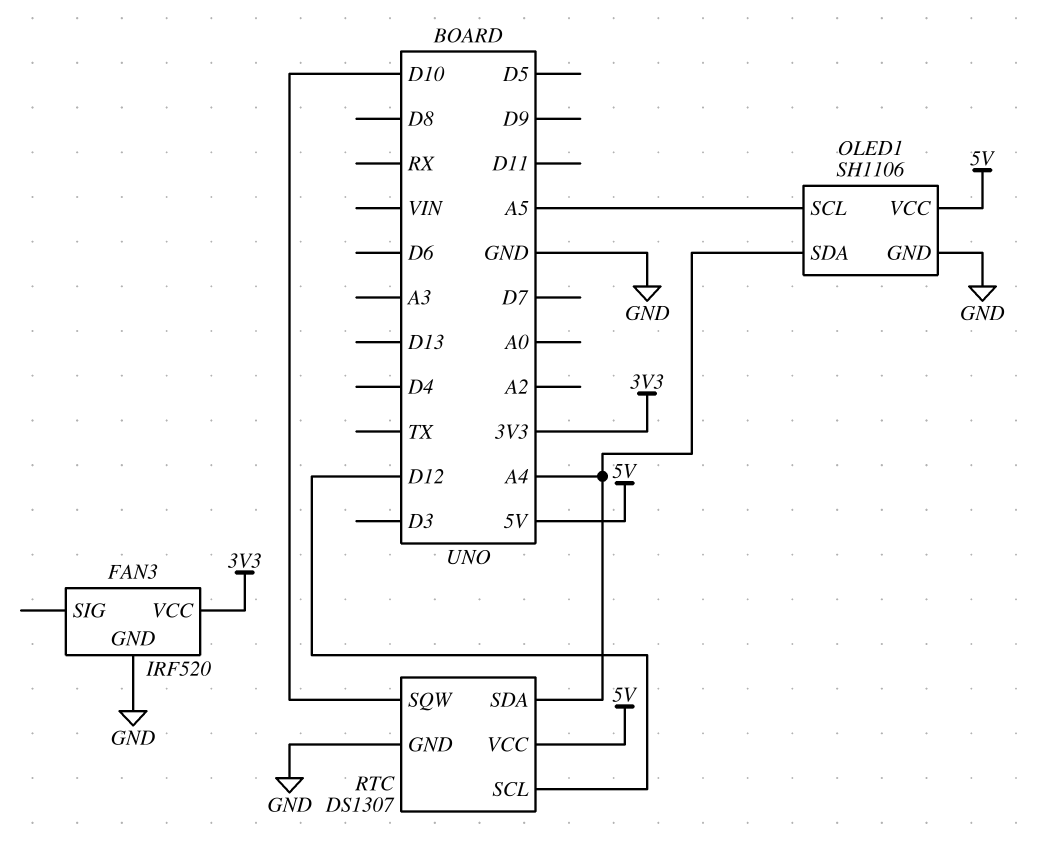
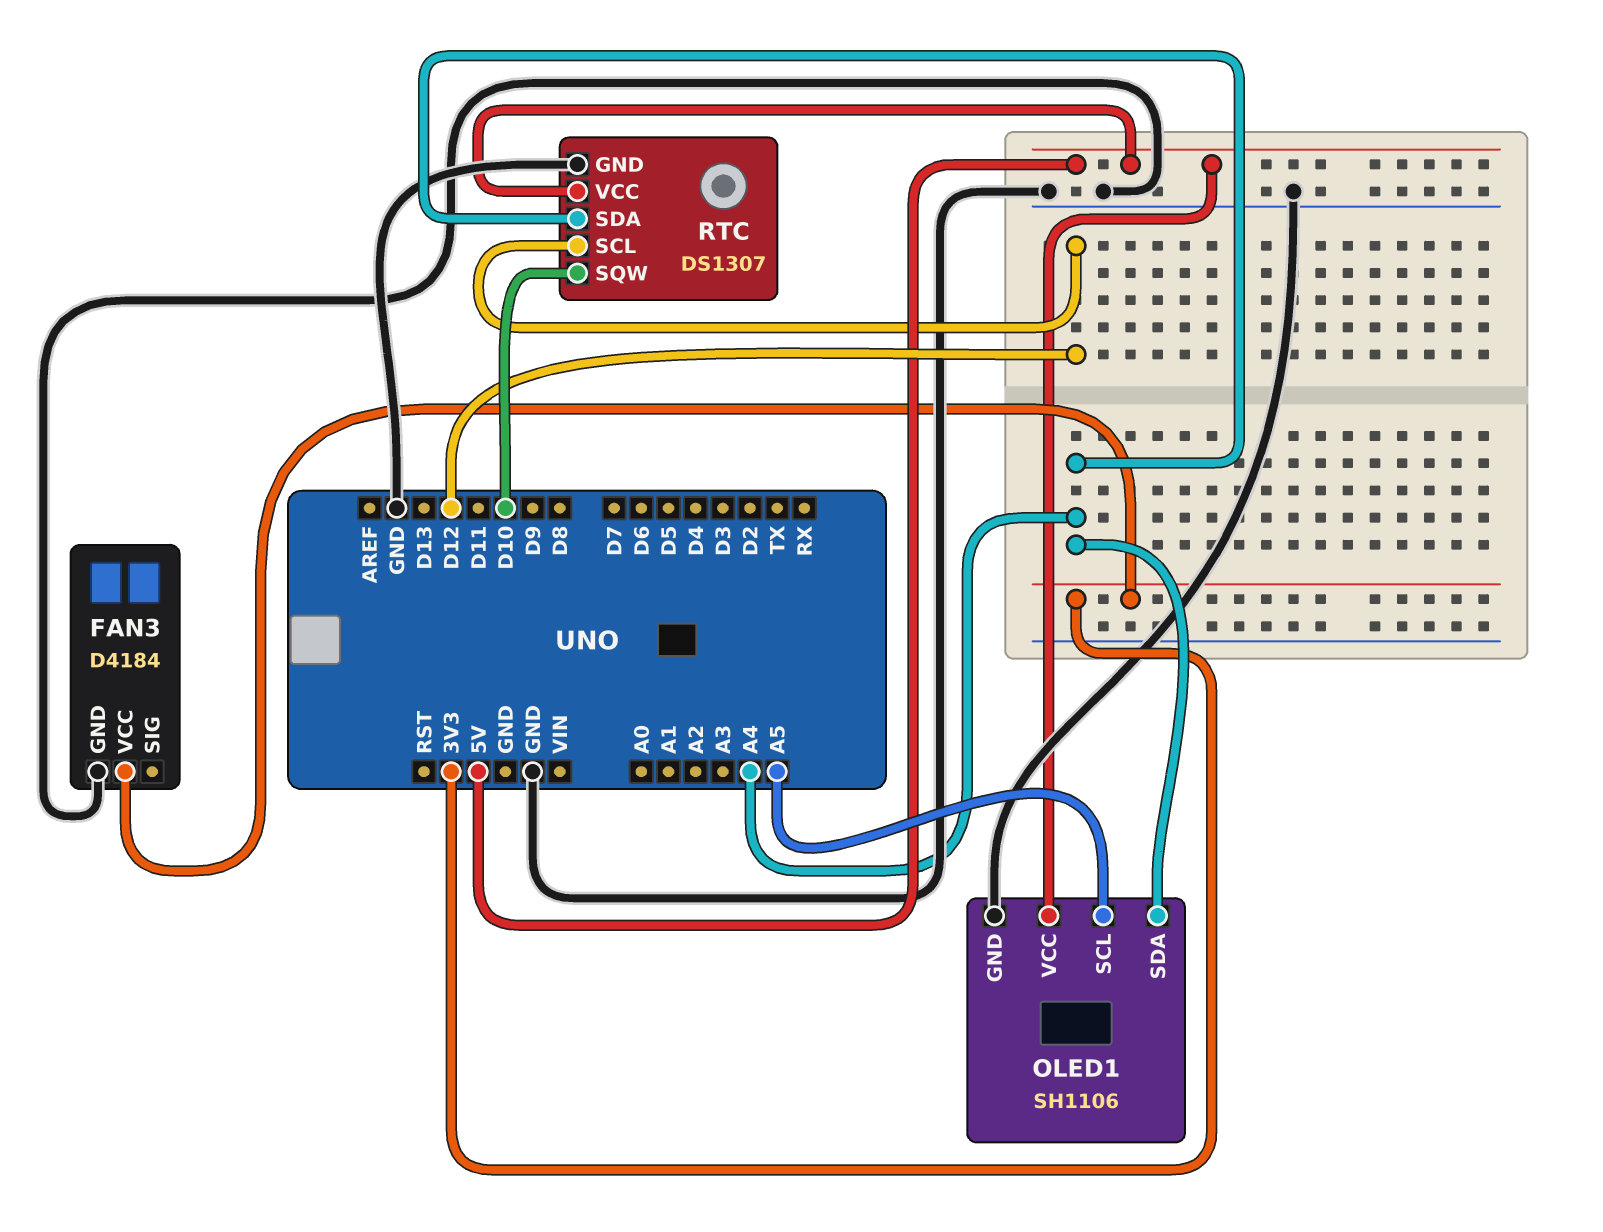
FAN3: IRF520 -> D4184

